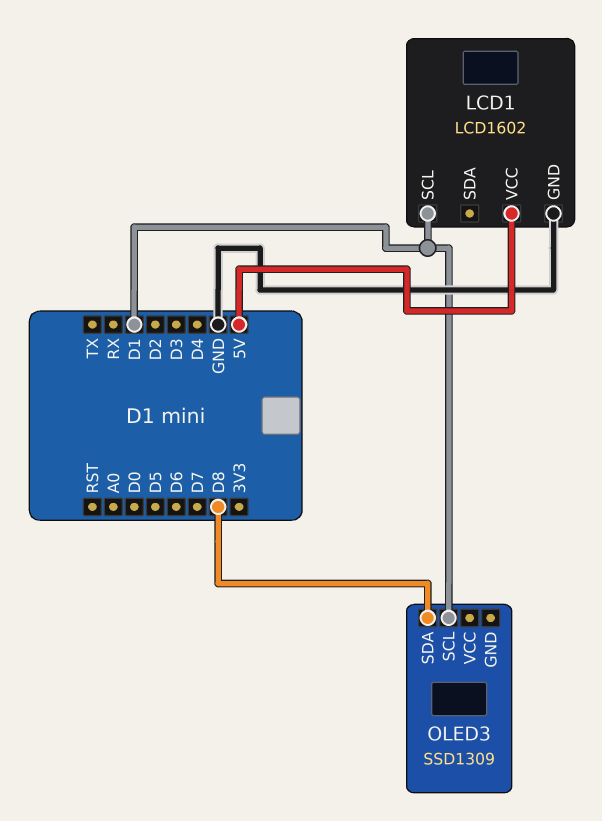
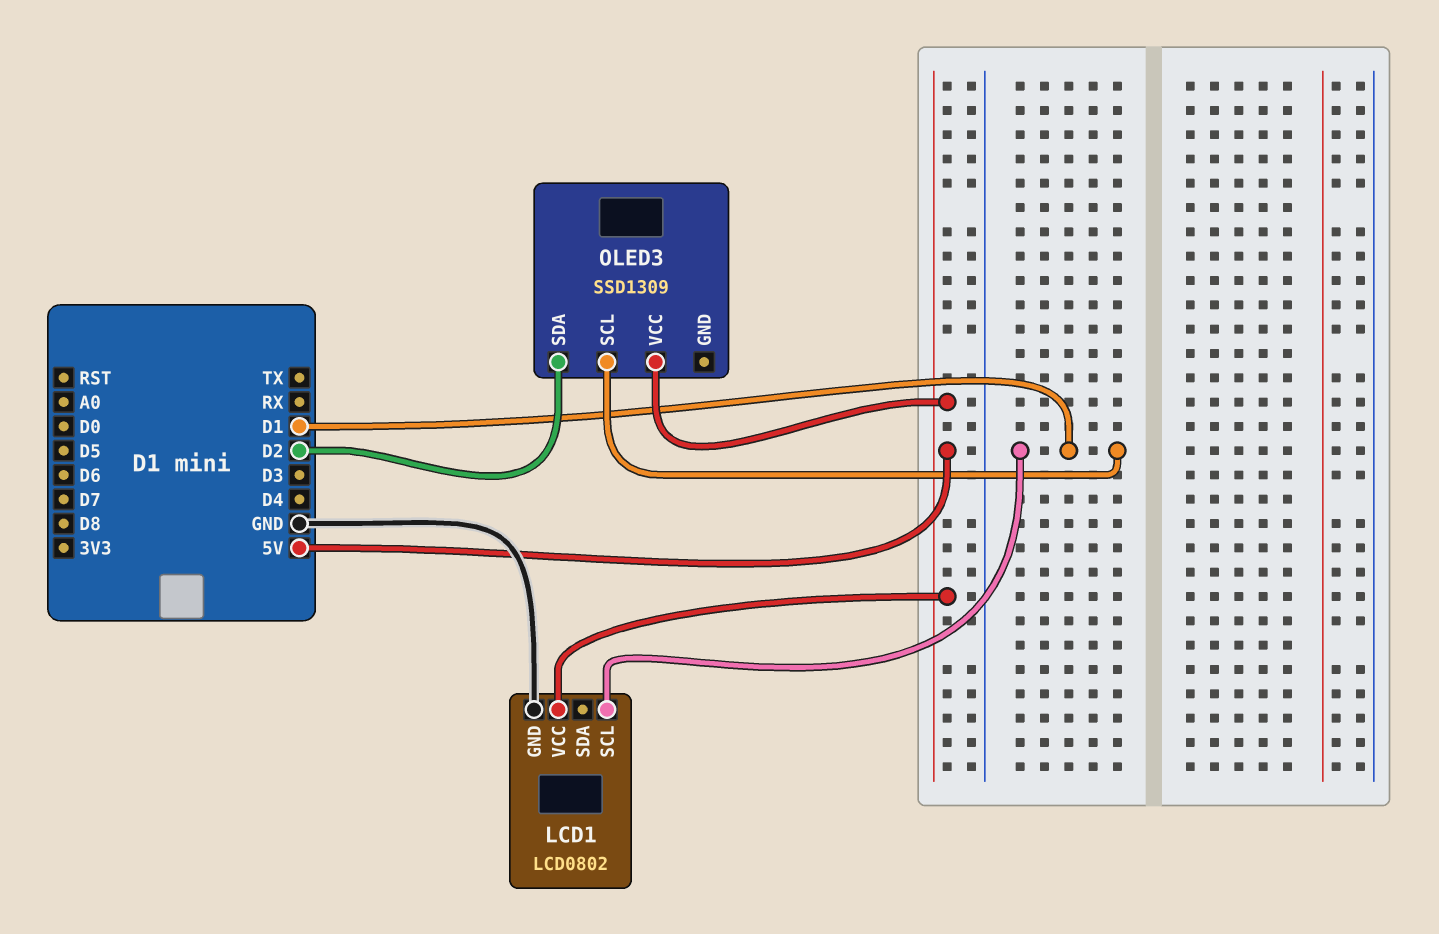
LCD1: LCD1602 -> LCD0802
OLED3 pin SDA: D8 -> D2
OLED3 pin VCC: none -> 5V

